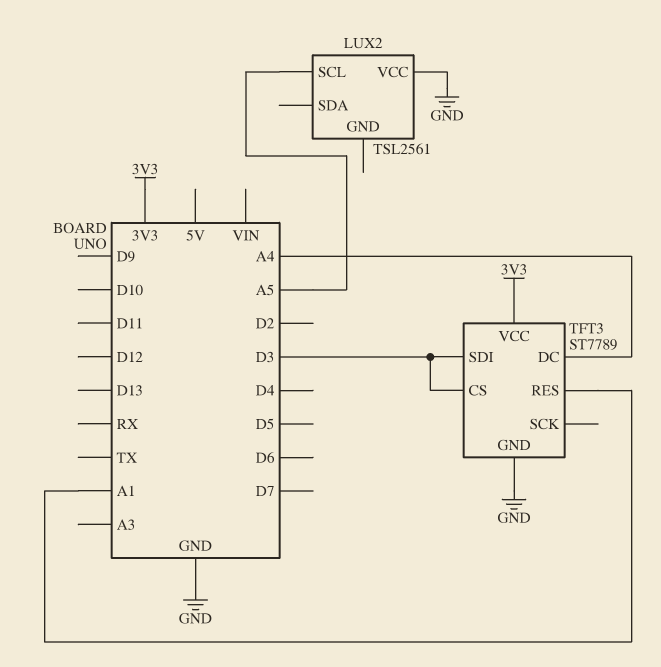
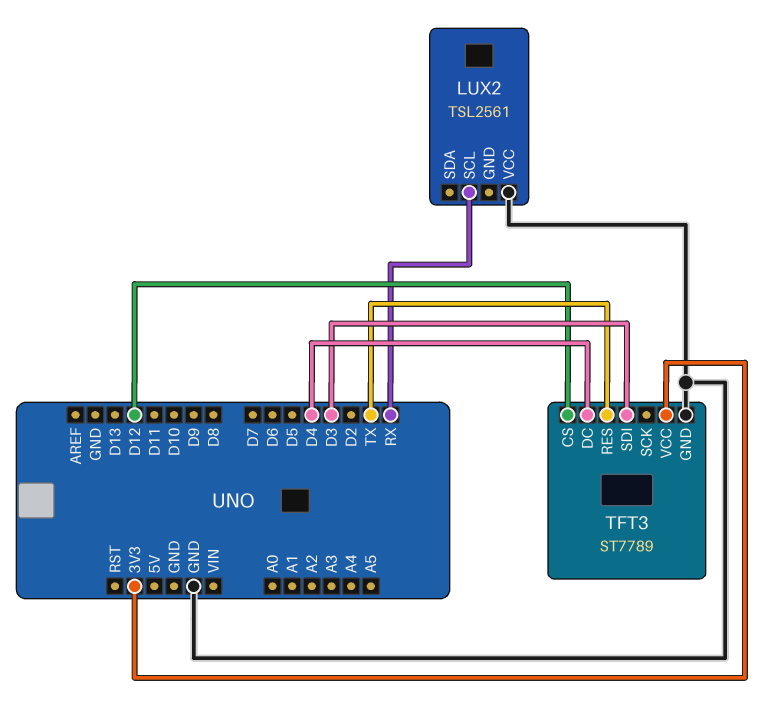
LUX2 pin SCL: A5 -> RX
TFT3 pin CS: D3 -> D12
TFT3 pin DC: A4 -> D4
TFT3 pin RES: A1 -> TX

